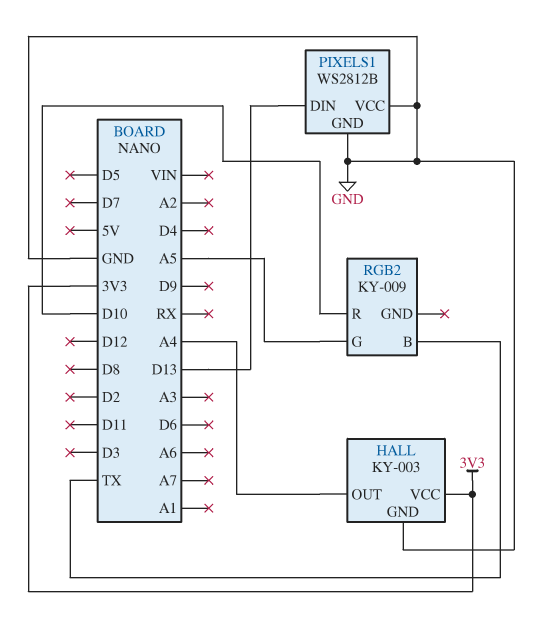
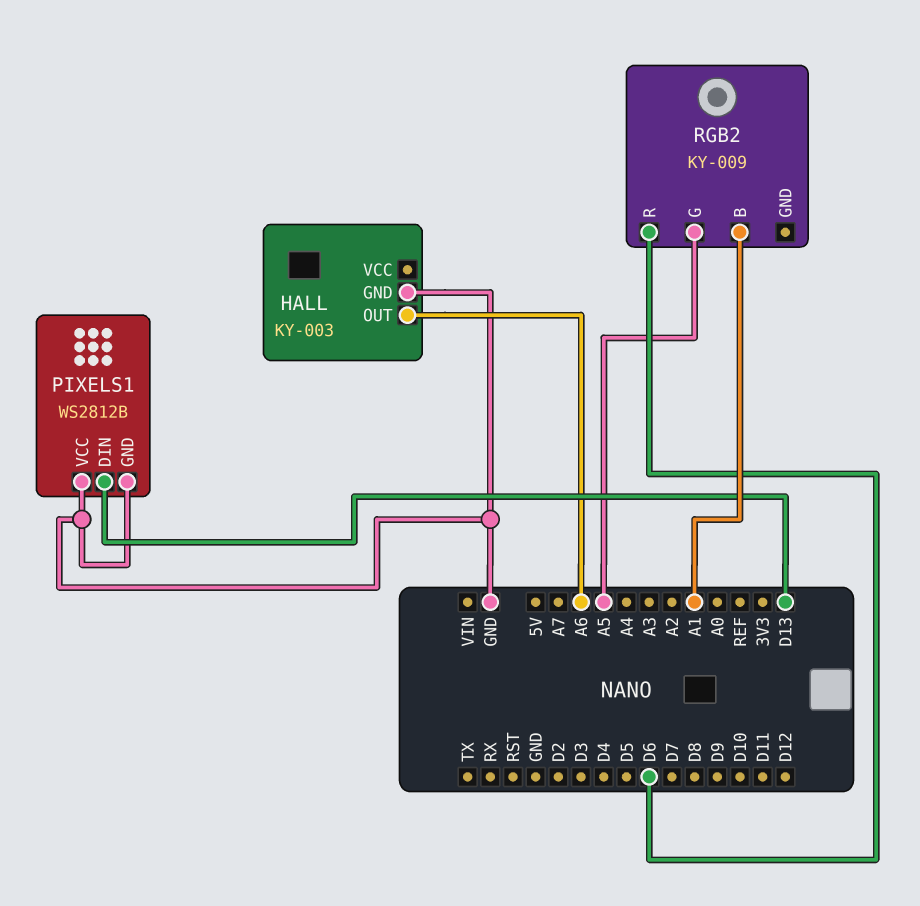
HALL pin OUT: A4 -> A6
HALL pin VCC: 3V3 -> none
RGB2 pin B: TX -> A1
RGB2 pin R: D10 -> D6

